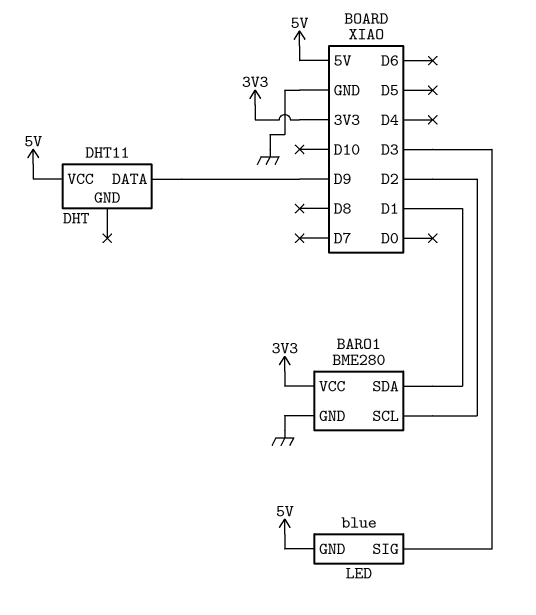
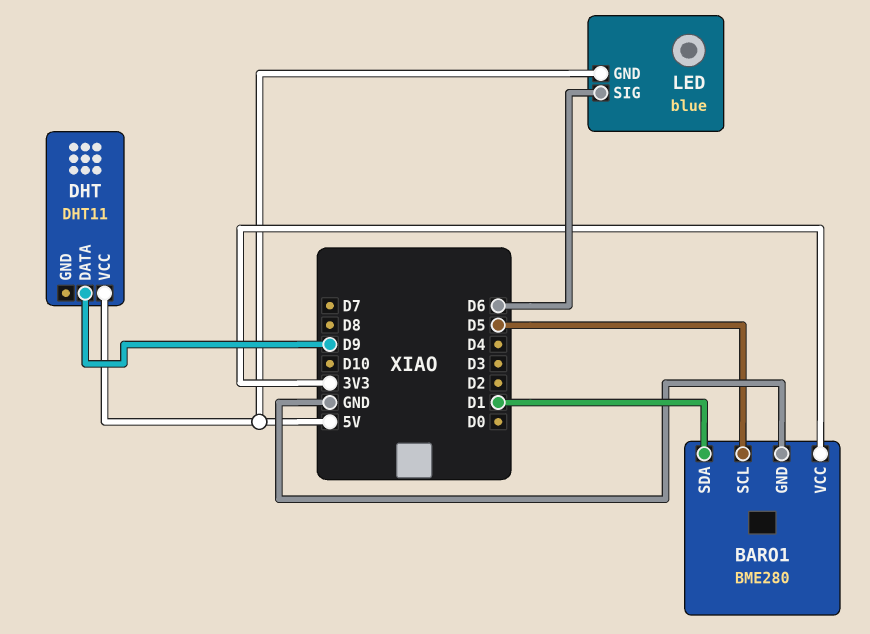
BARO1 pin SCL: D2 -> D5
LED pin SIG: D3 -> D6

